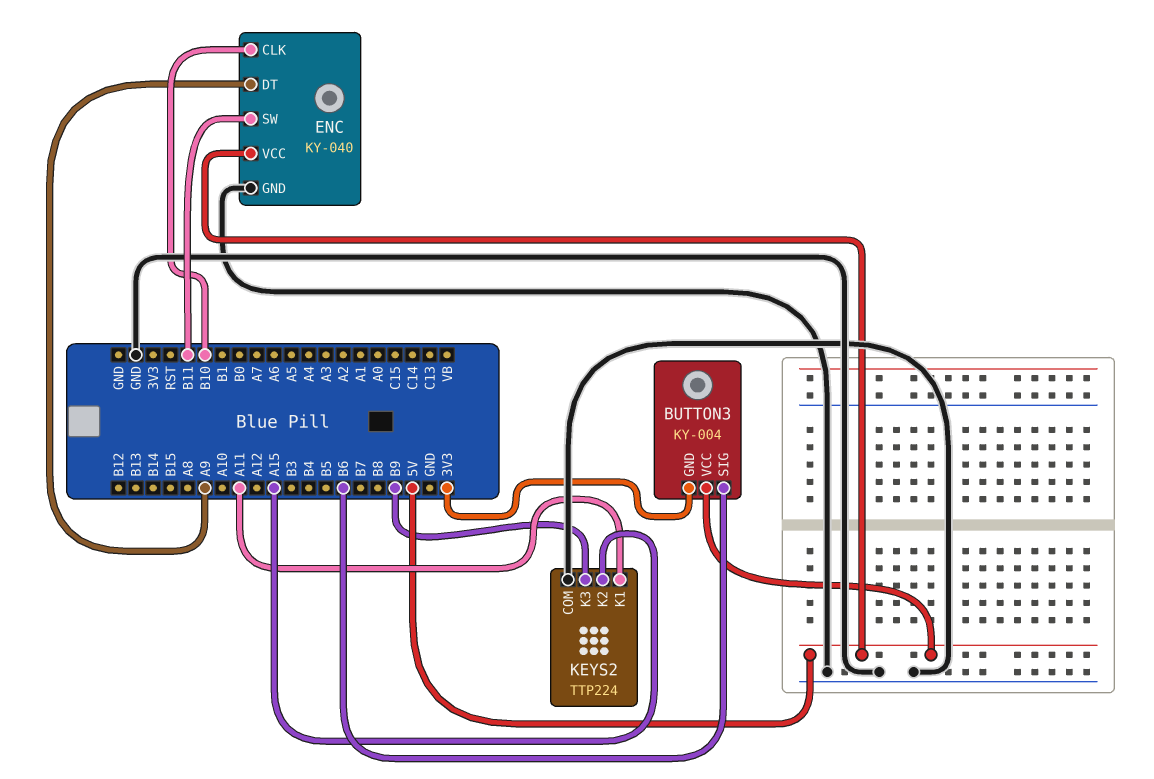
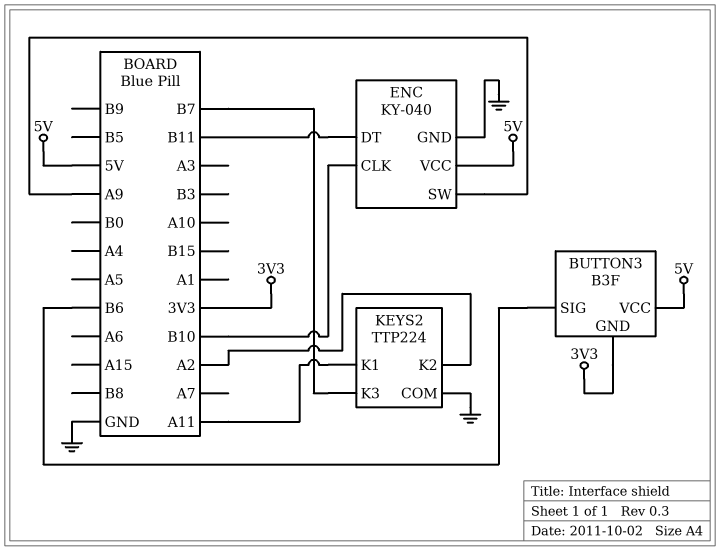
BUTTON3: KY-004 -> B3F
ENC pin DT: A9 -> B11
ENC pin SW: B11 -> A9
KEYS2 pin K2: A15 -> A2
KEYS2 pin K3: B9 -> B7

